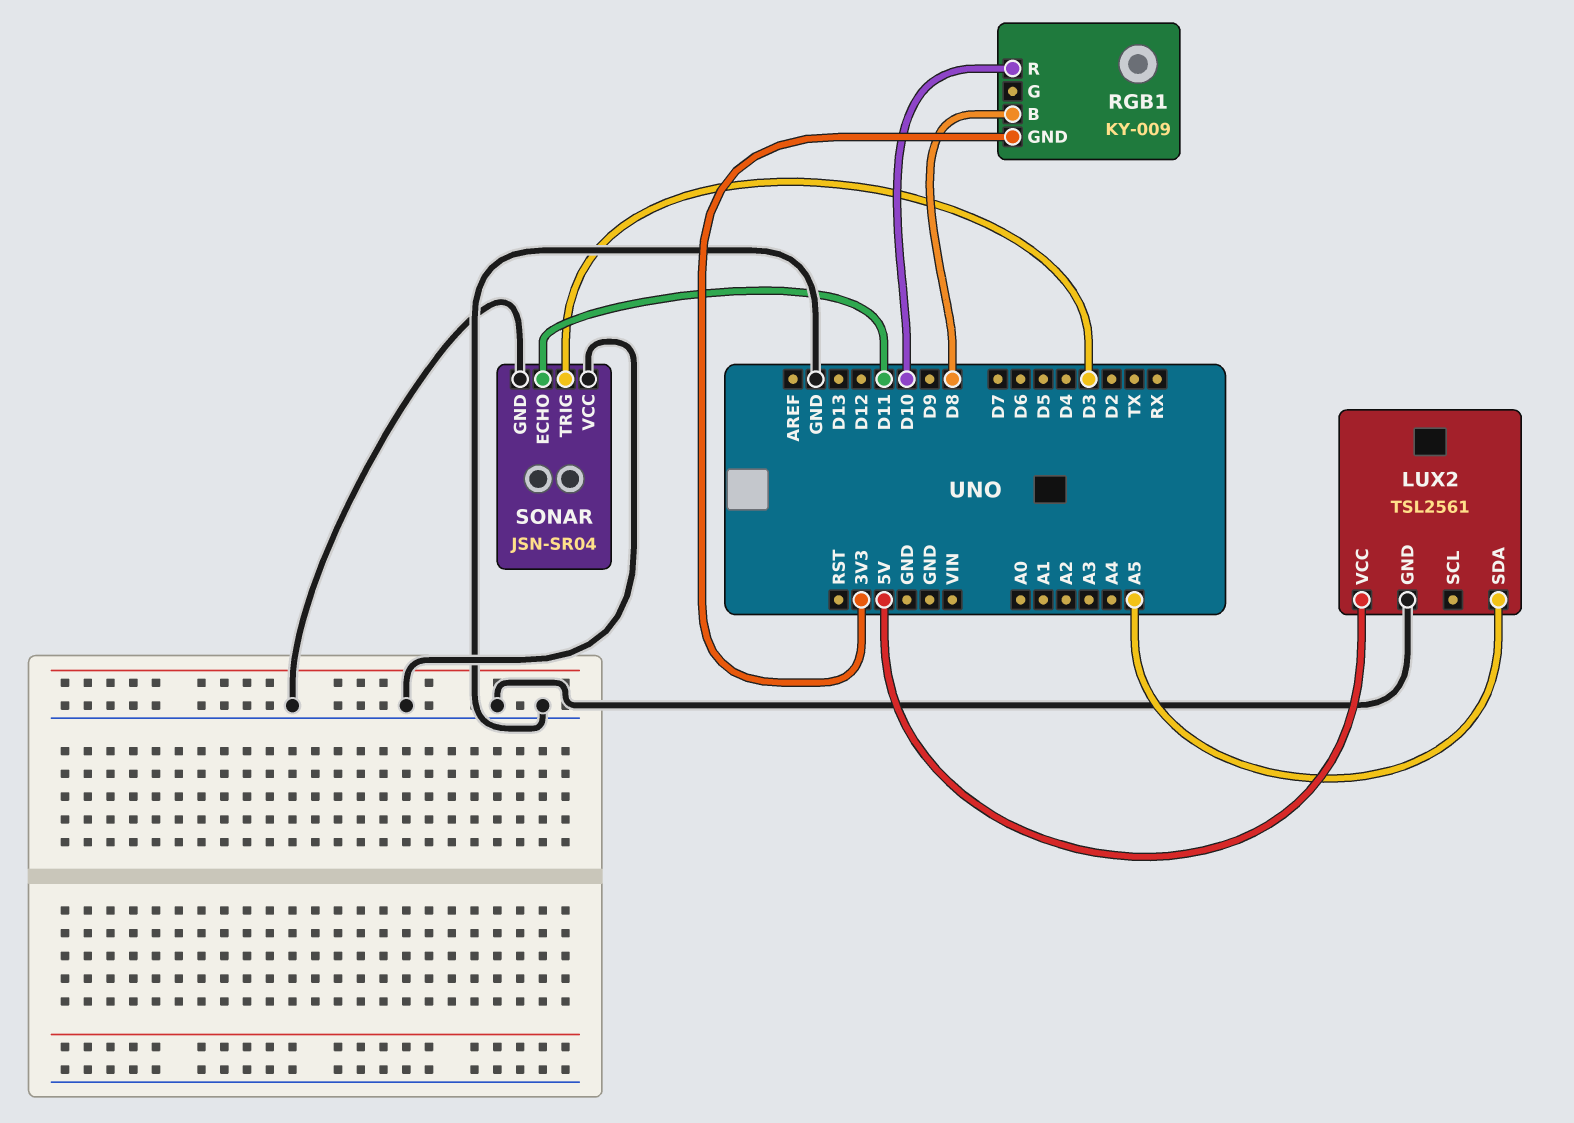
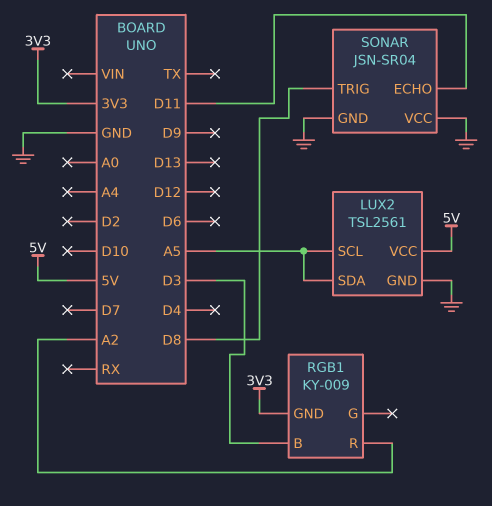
LUX2 pin SCL: none -> A5
RGB1 pin B: D8 -> D3
RGB1 pin R: D10 -> A2
SONAR pin TRIG: D3 -> D8

